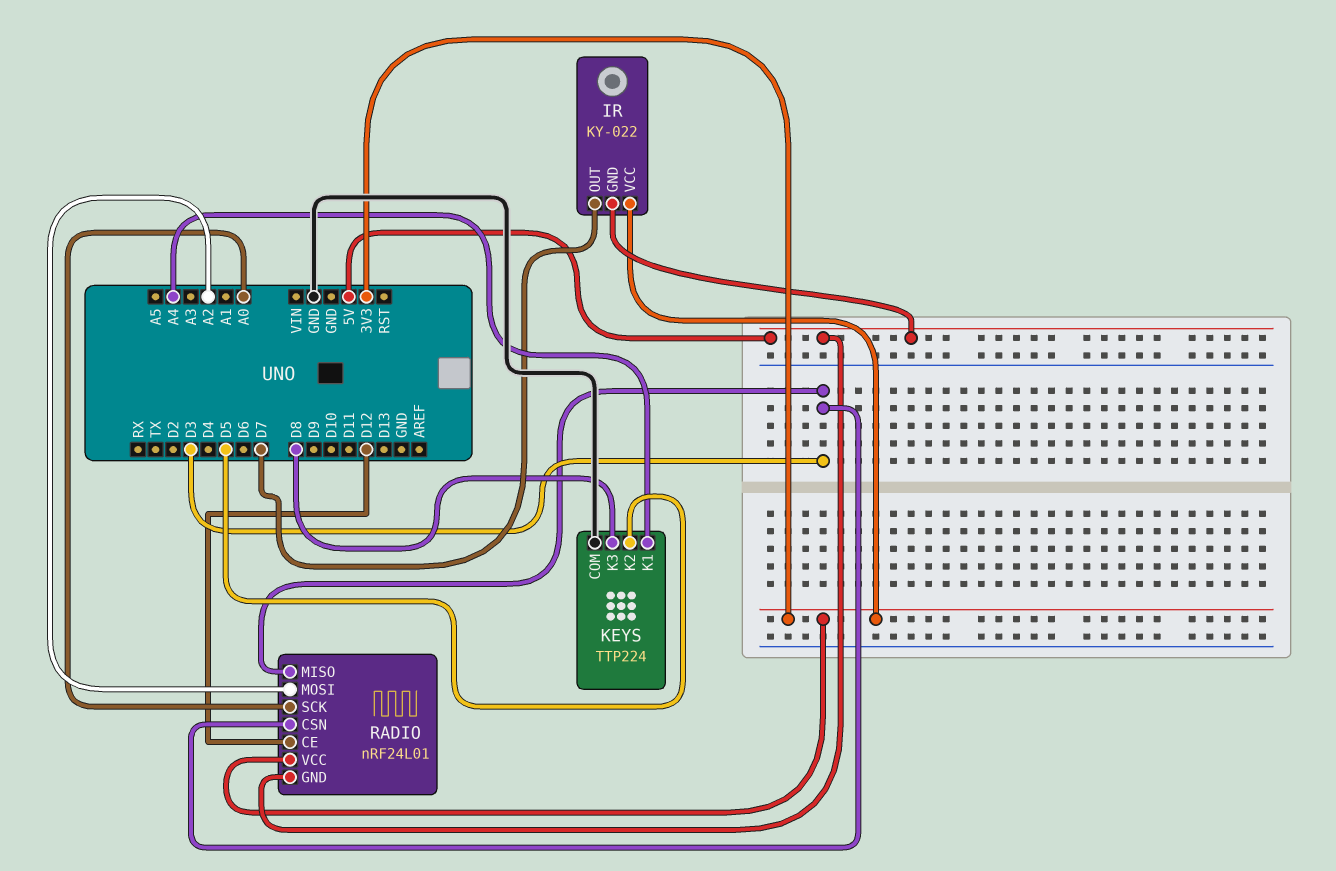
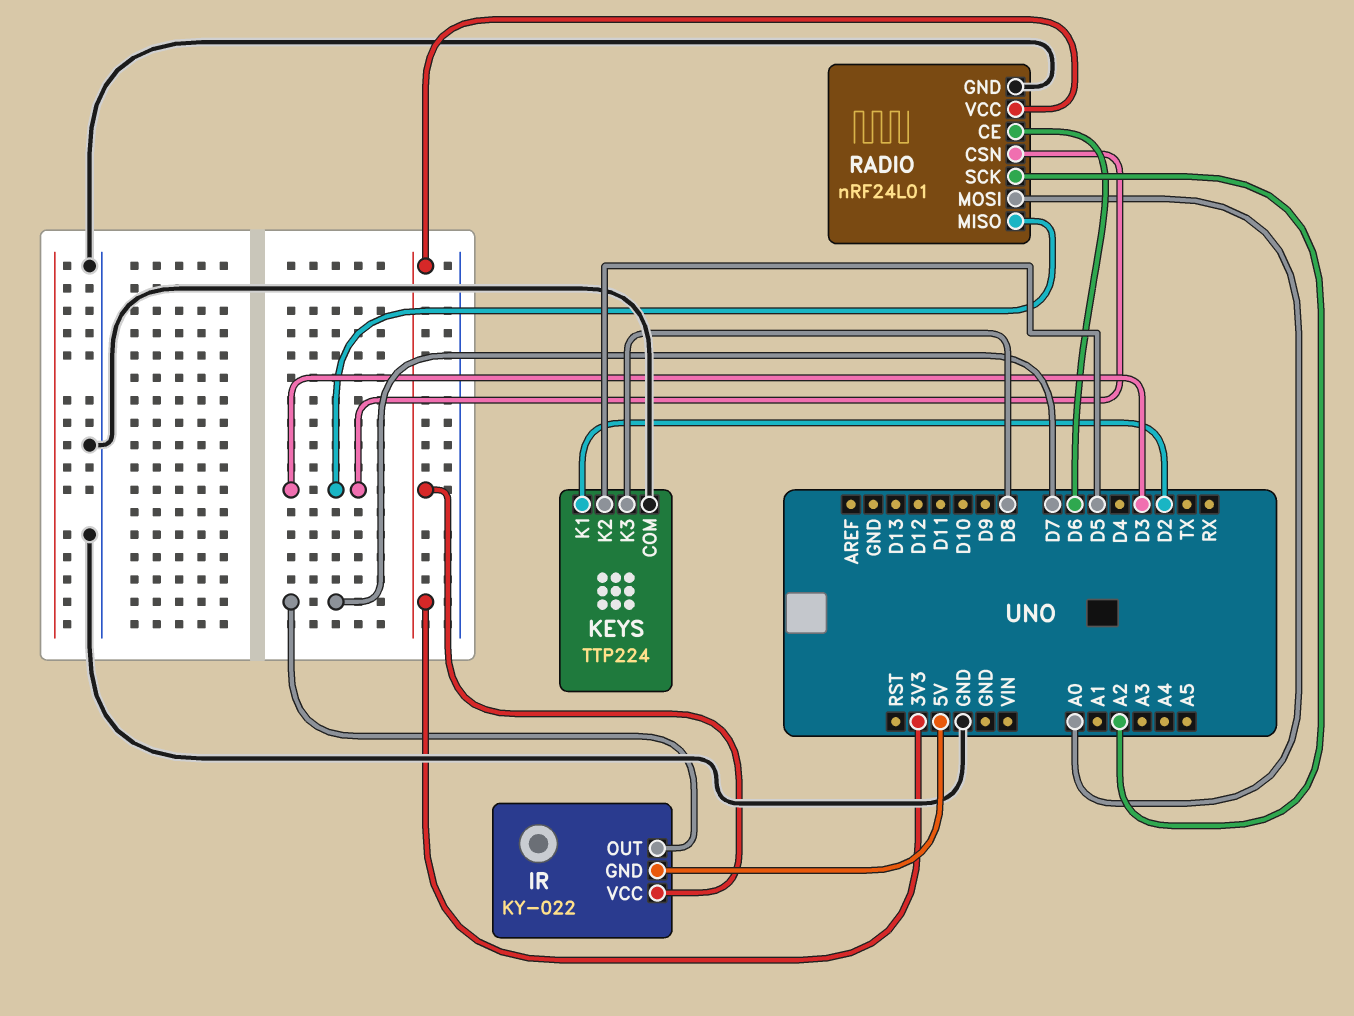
KEYS pin K1: A4 -> D2
RADIO pin CE: D12 -> D6
RADIO pin GND: 5V -> GND
RADIO pin MOSI: A2 -> A0
RADIO pin SCK: A0 -> A2

